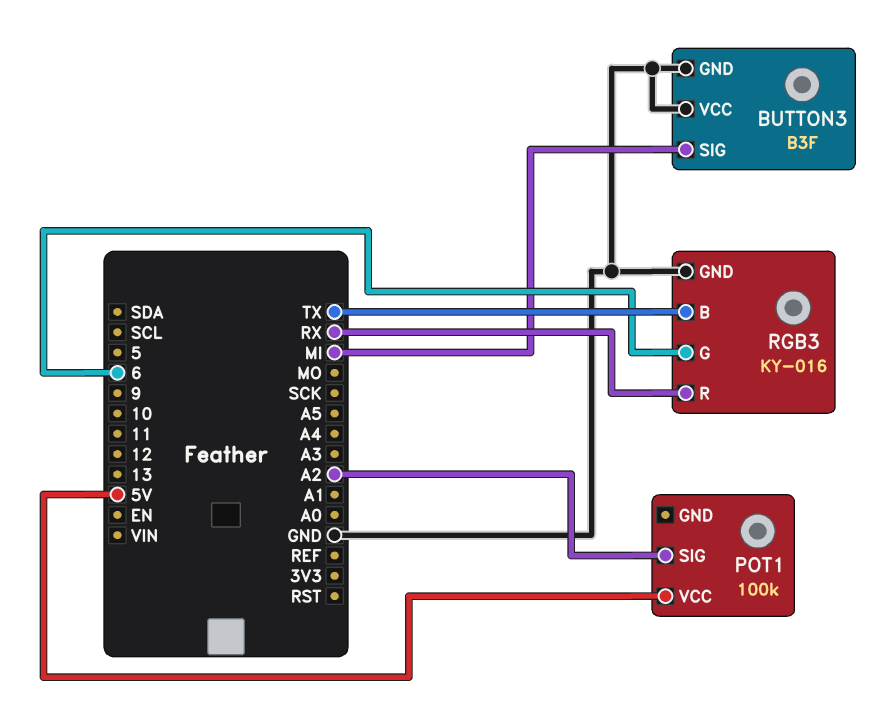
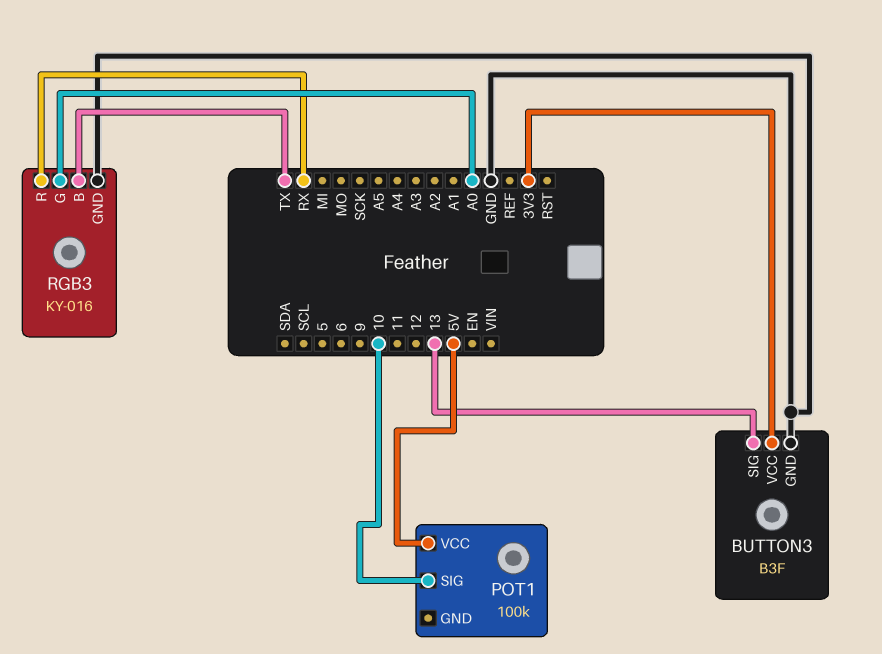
BUTTON3 pin SIG: MI -> 13
BUTTON3 pin VCC: GND -> 3V3
POT1 pin SIG: A2 -> 10
RGB3 pin G: 6 -> A0

